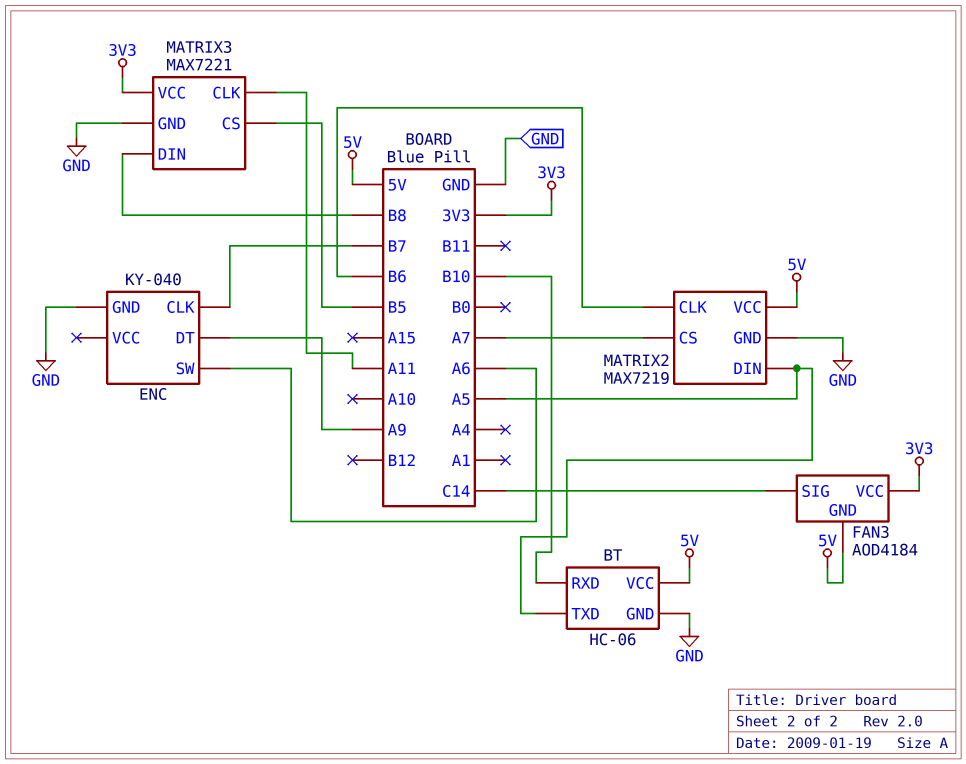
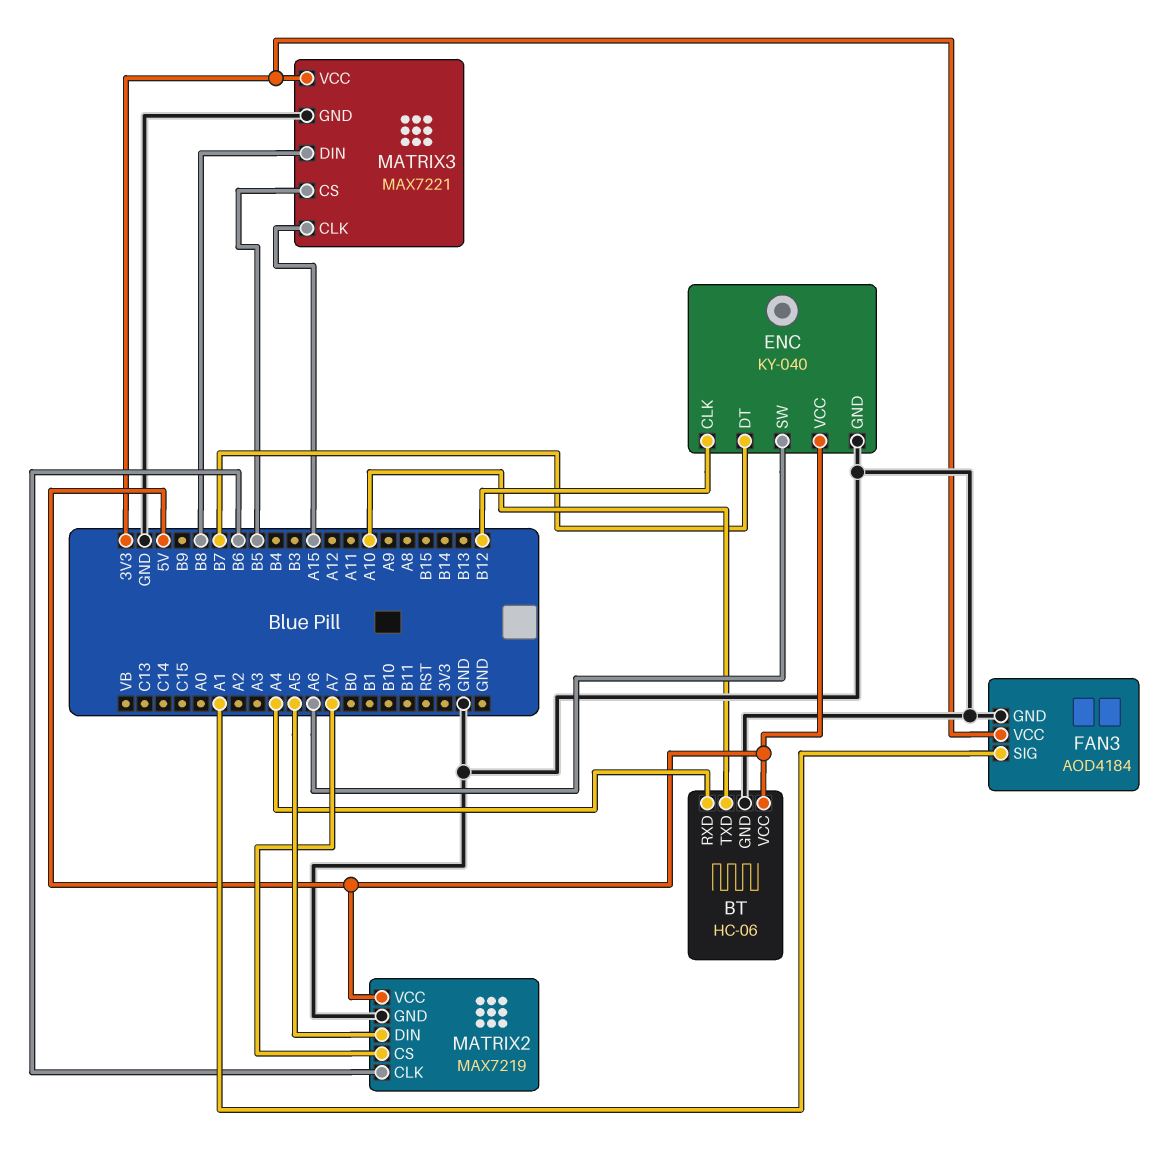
BT pin RXD: B10 -> A4
BT pin TXD: A5 -> A10
ENC pin CLK: B7 -> B12
ENC pin DT: A9 -> B7
ENC pin VCC: none -> 5V
FAN3 pin GND: 5V -> GND
FAN3 pin SIG: C14 -> A1
MATRIX3 pin CLK: A11 -> A15

